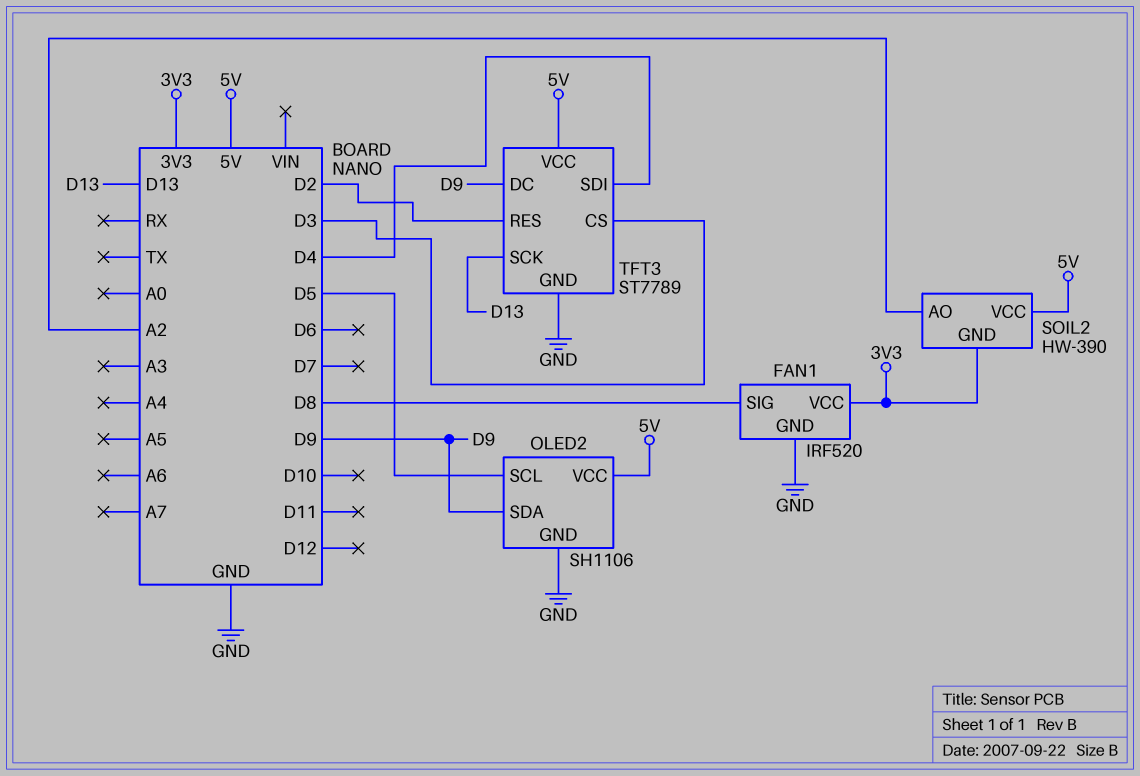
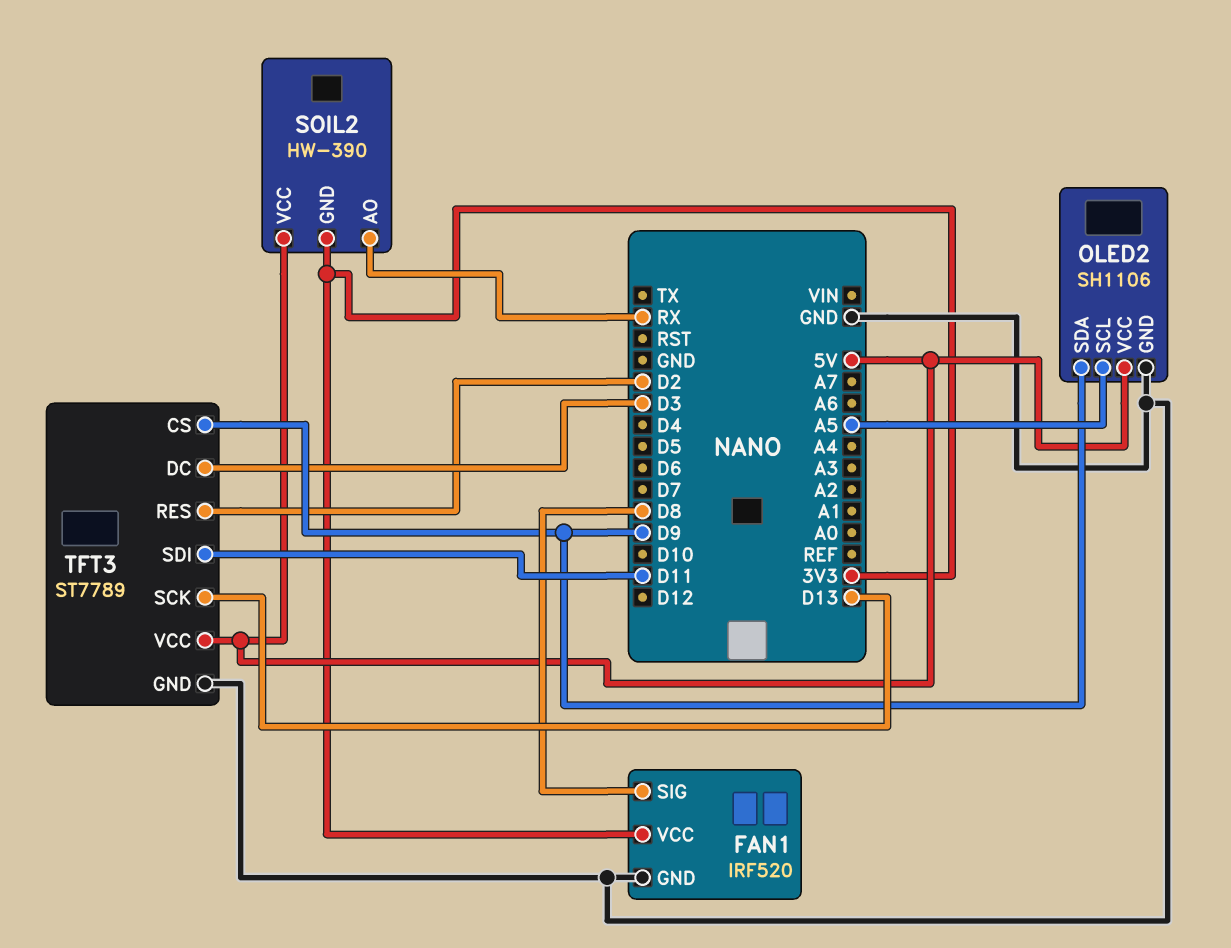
OLED2 pin SCL: D5 -> A5
SOIL2 pin AO: A2 -> RX
TFT3 pin CS: D3 -> D9
TFT3 pin DC: D9 -> D3
TFT3 pin SDI: D4 -> D11

